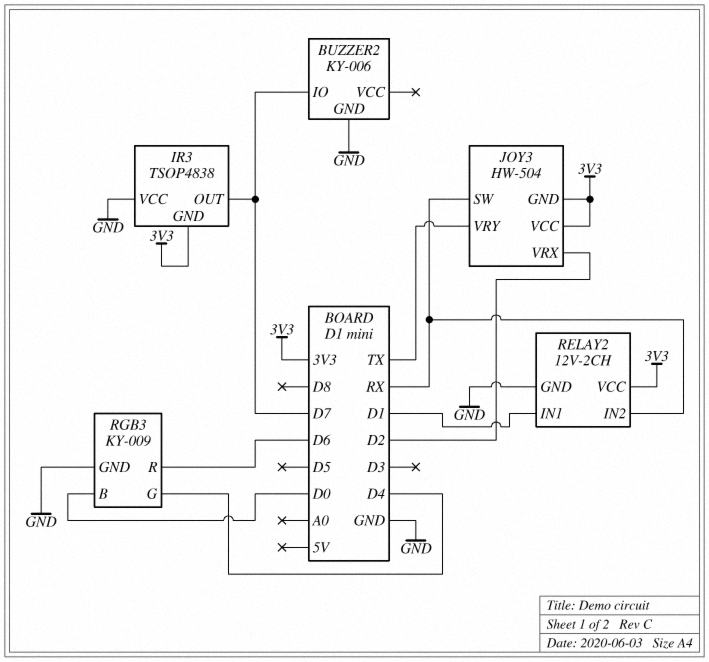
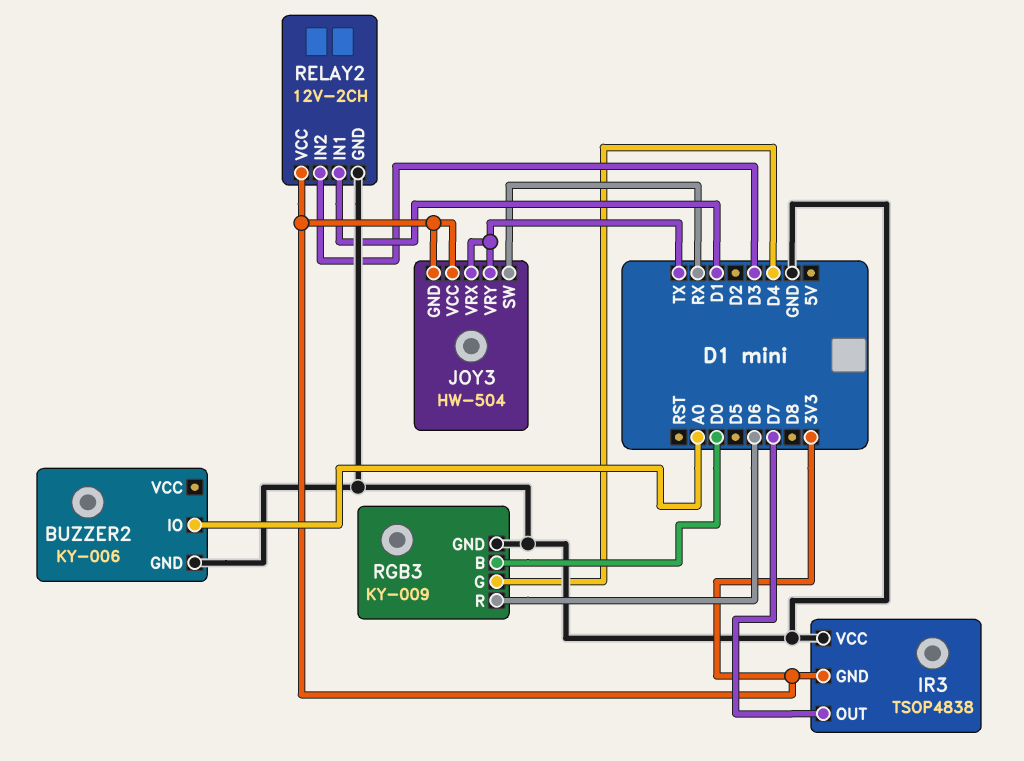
BUZZER2 pin IO: D7 -> A0
JOY3 pin VRX: D2 -> TX
RELAY2 pin IN2: RX -> D3

